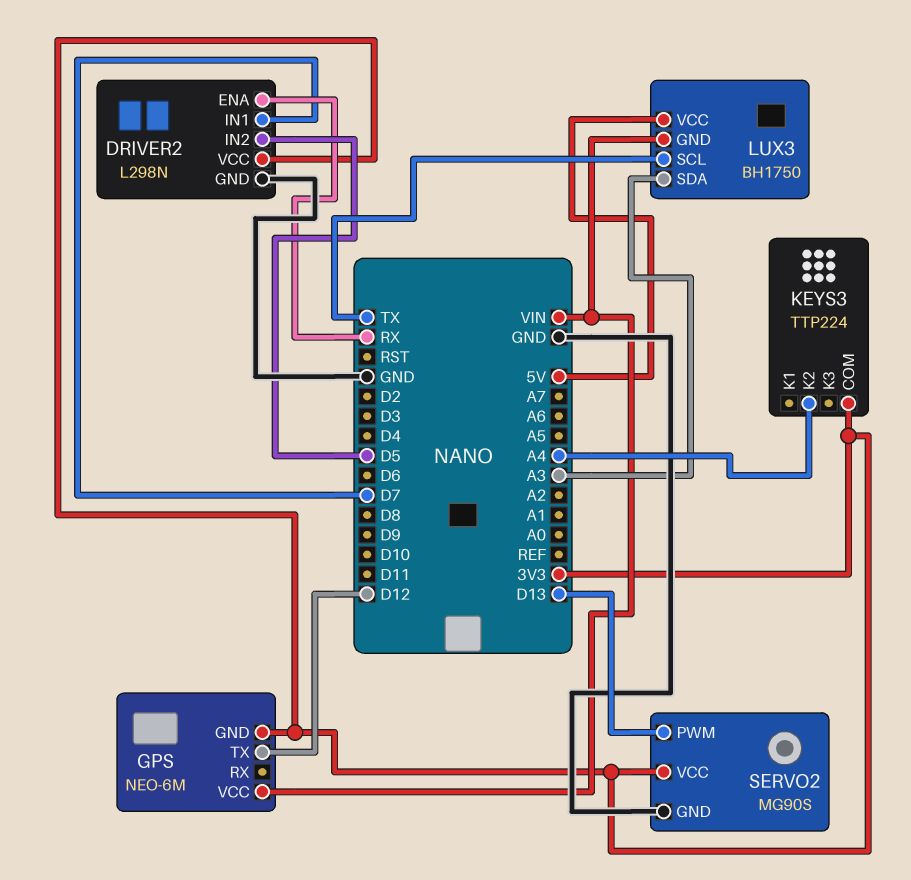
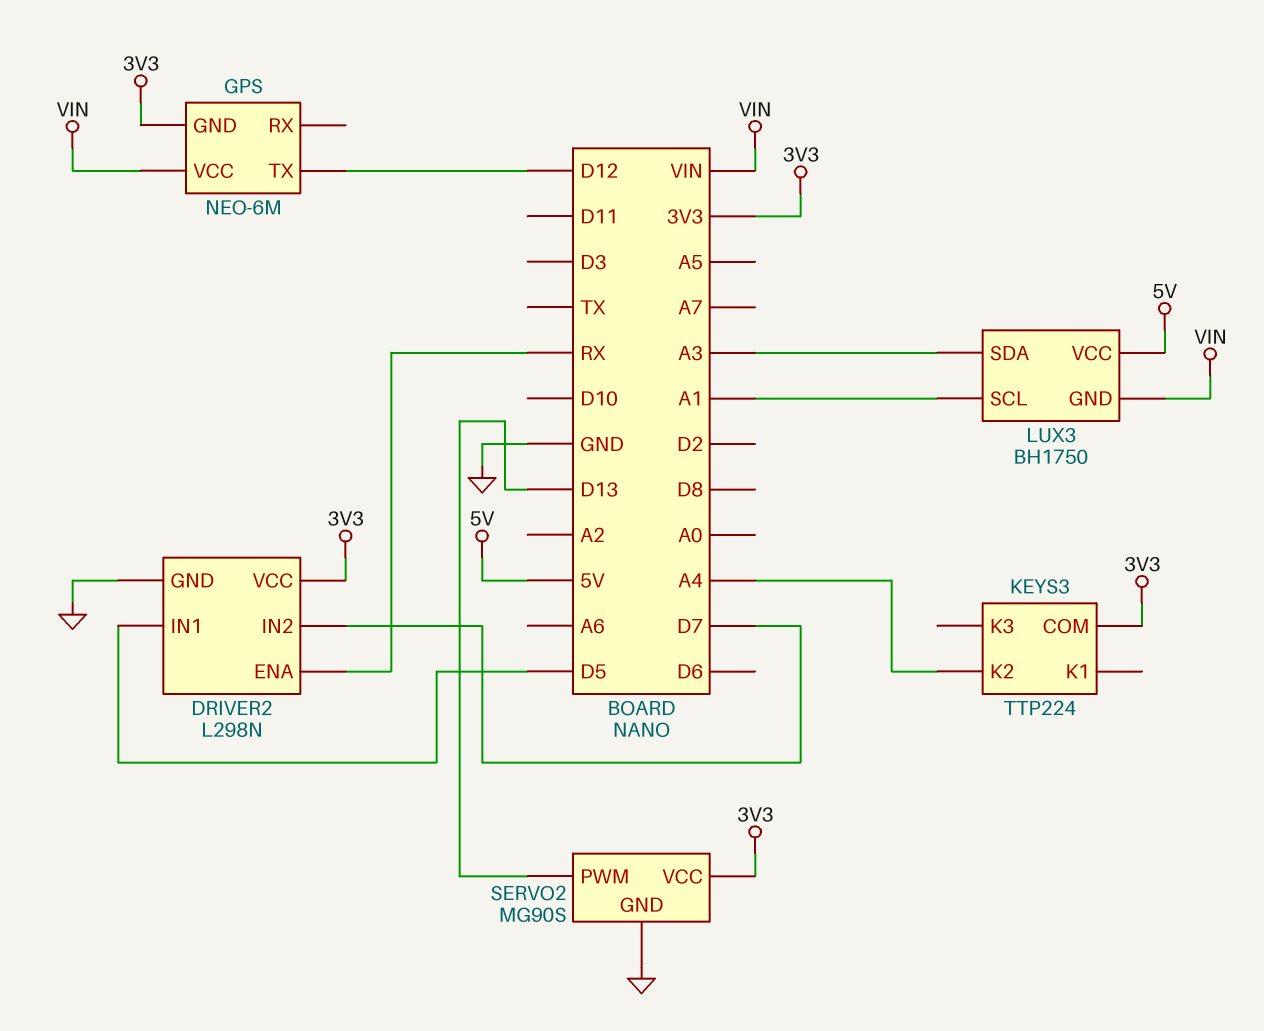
DRIVER2 pin IN1: D7 -> D5
DRIVER2 pin IN2: D5 -> D7
LUX3 pin SCL: TX -> A1

